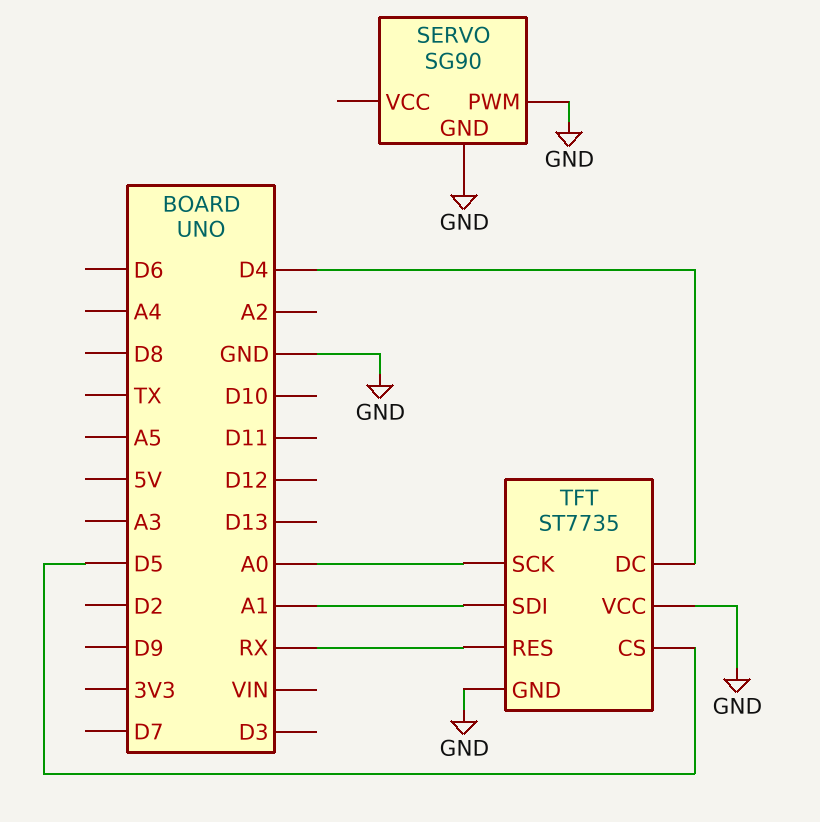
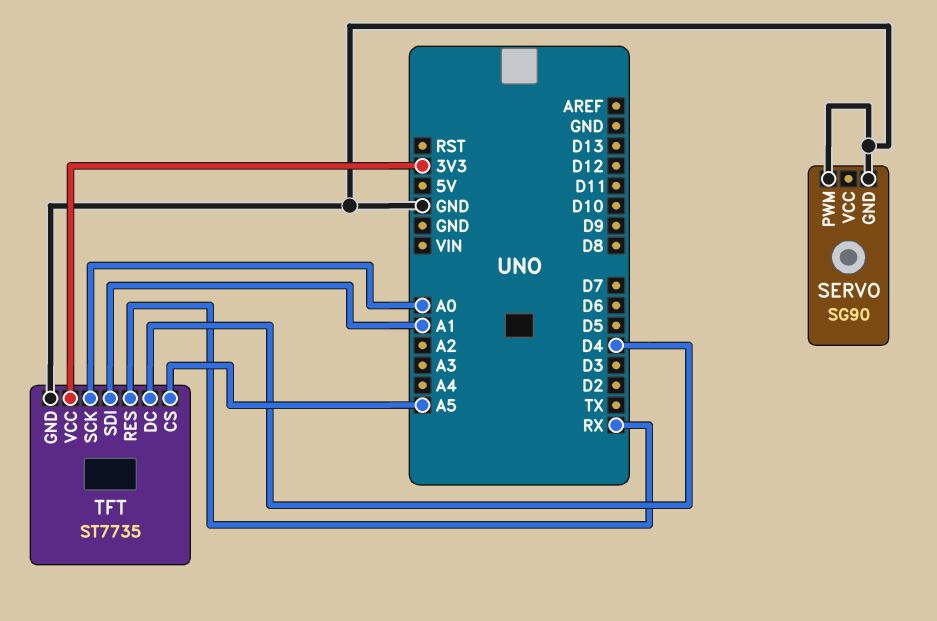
TFT pin CS: D5 -> A5
TFT pin VCC: GND -> 3V3

